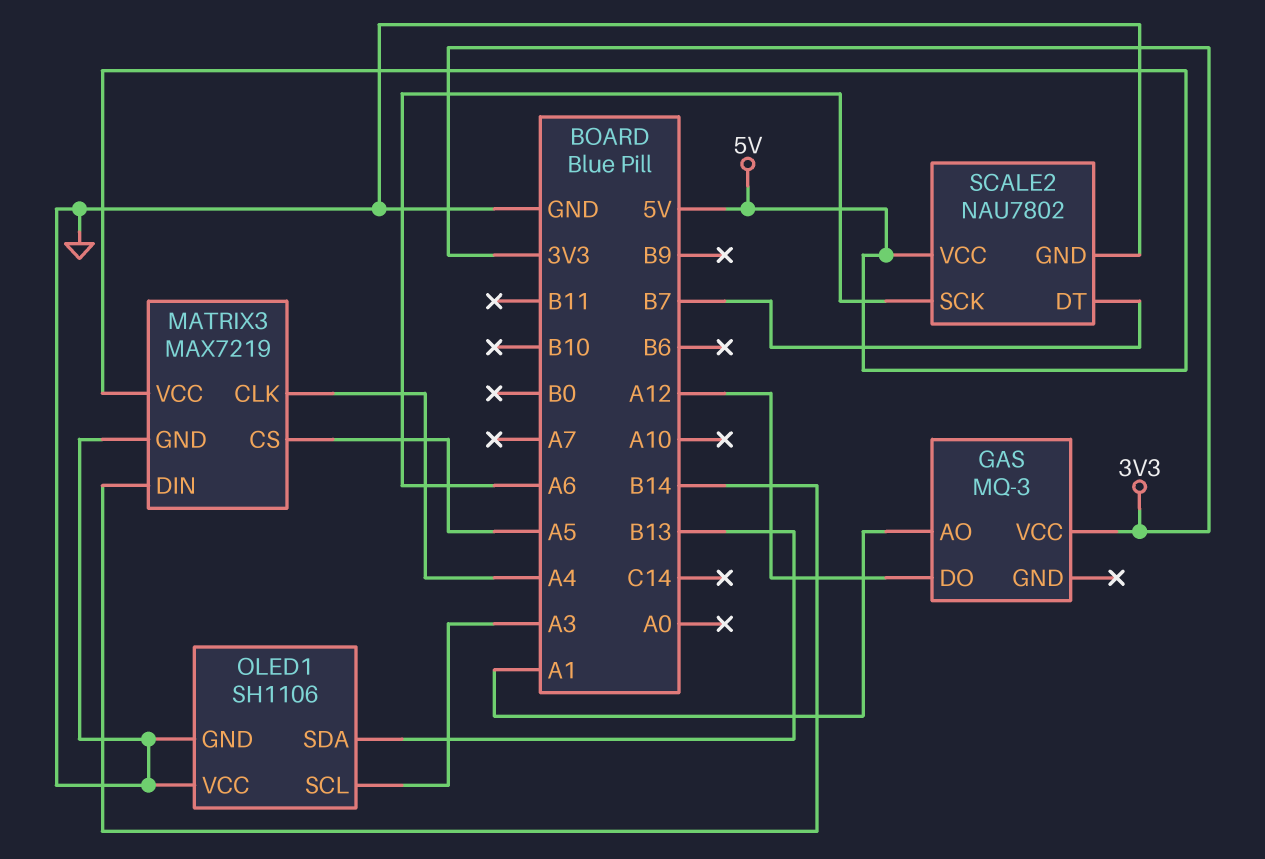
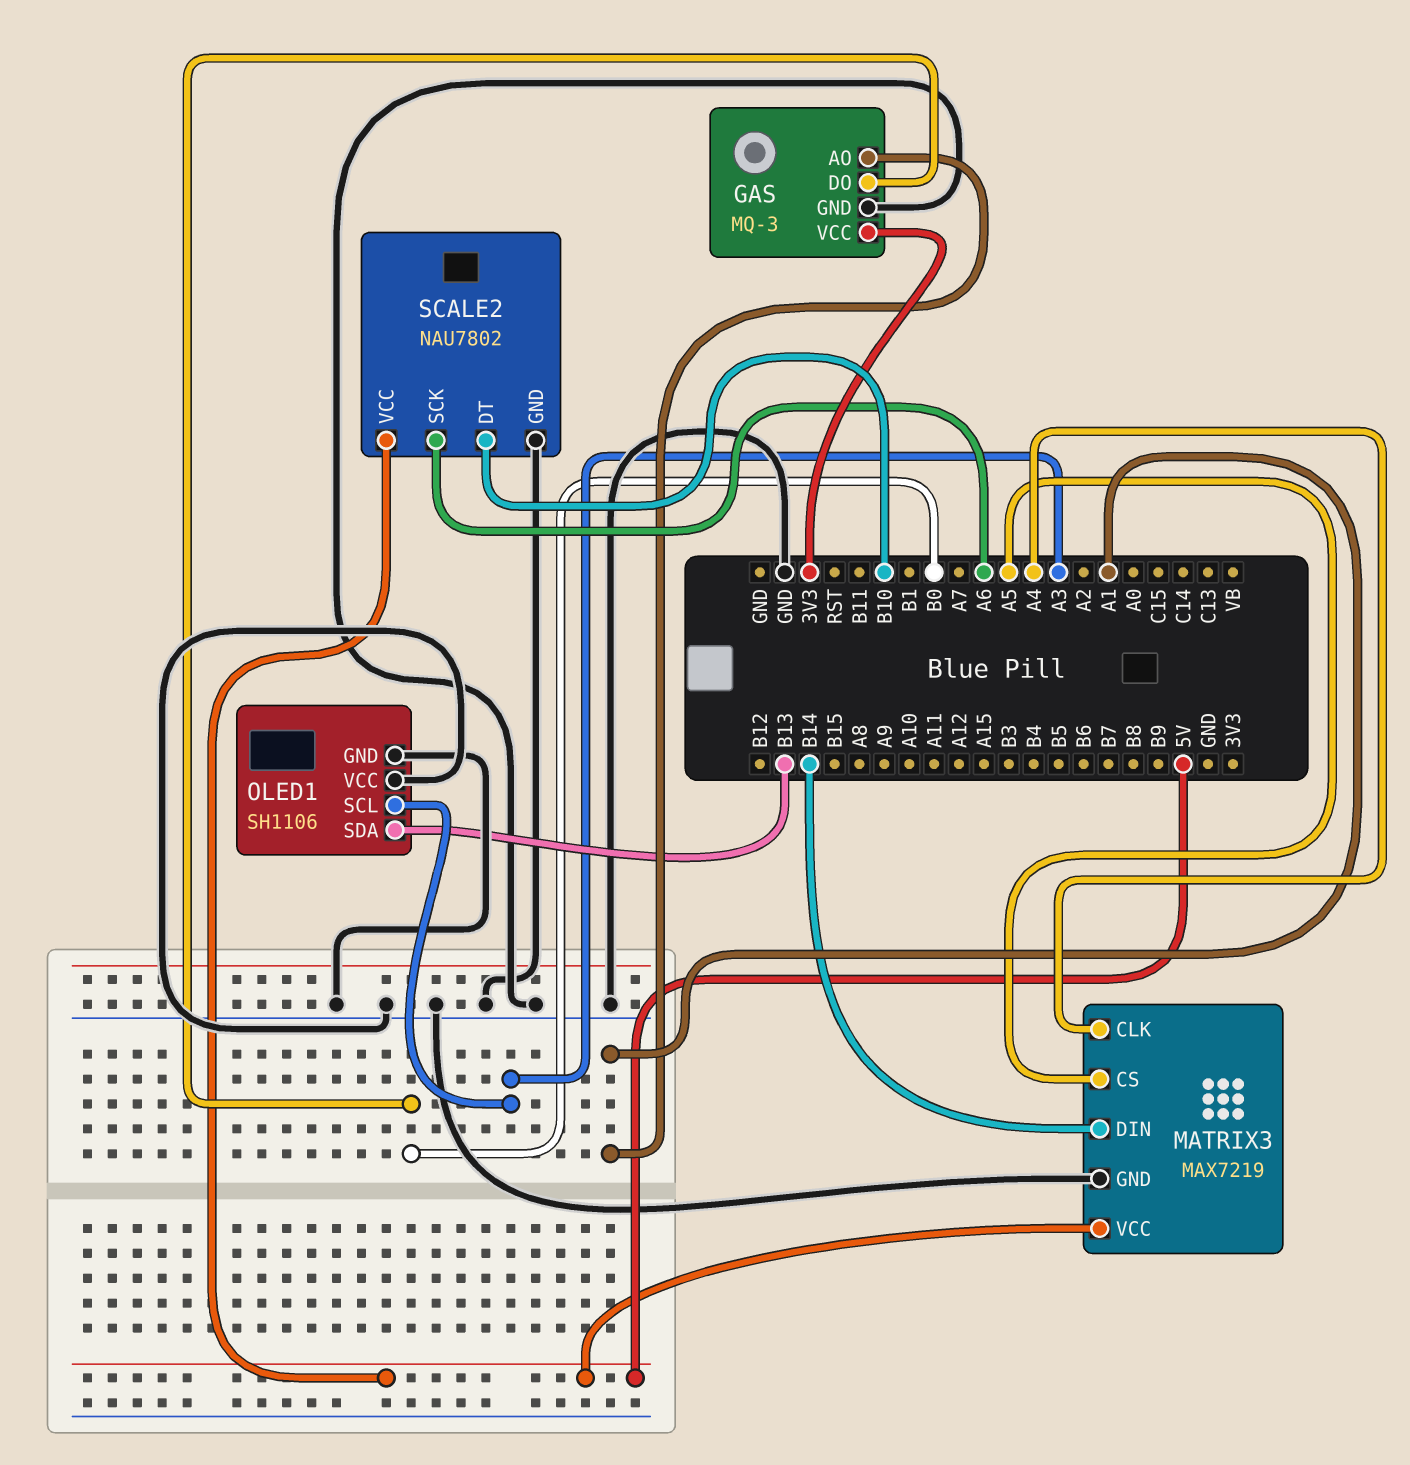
GAS pin DO: A12 -> B0
GAS pin GND: none -> GND
SCALE2 pin DT: B7 -> B10

